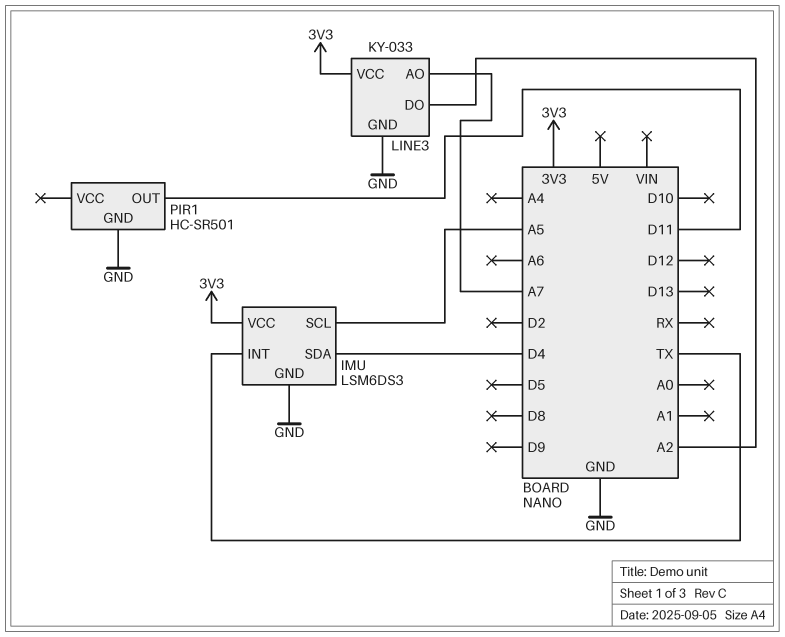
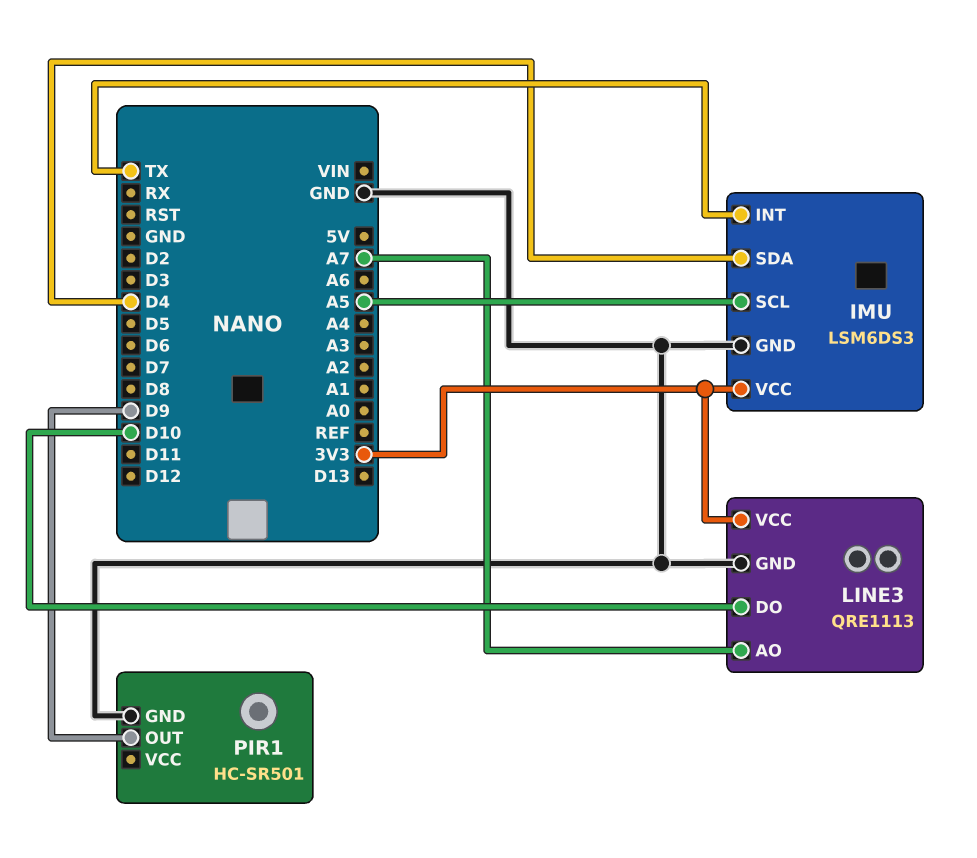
LINE3: KY-033 -> QRE1113
LINE3 pin DO: A2 -> D10
PIR1 pin OUT: D11 -> D9

